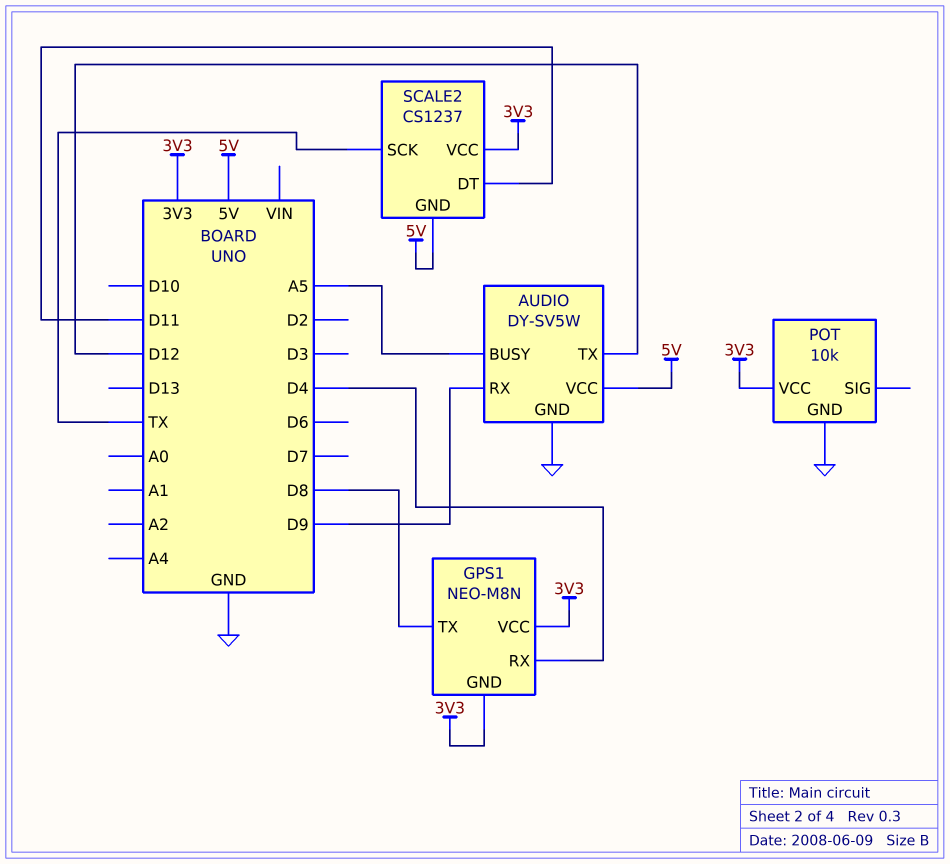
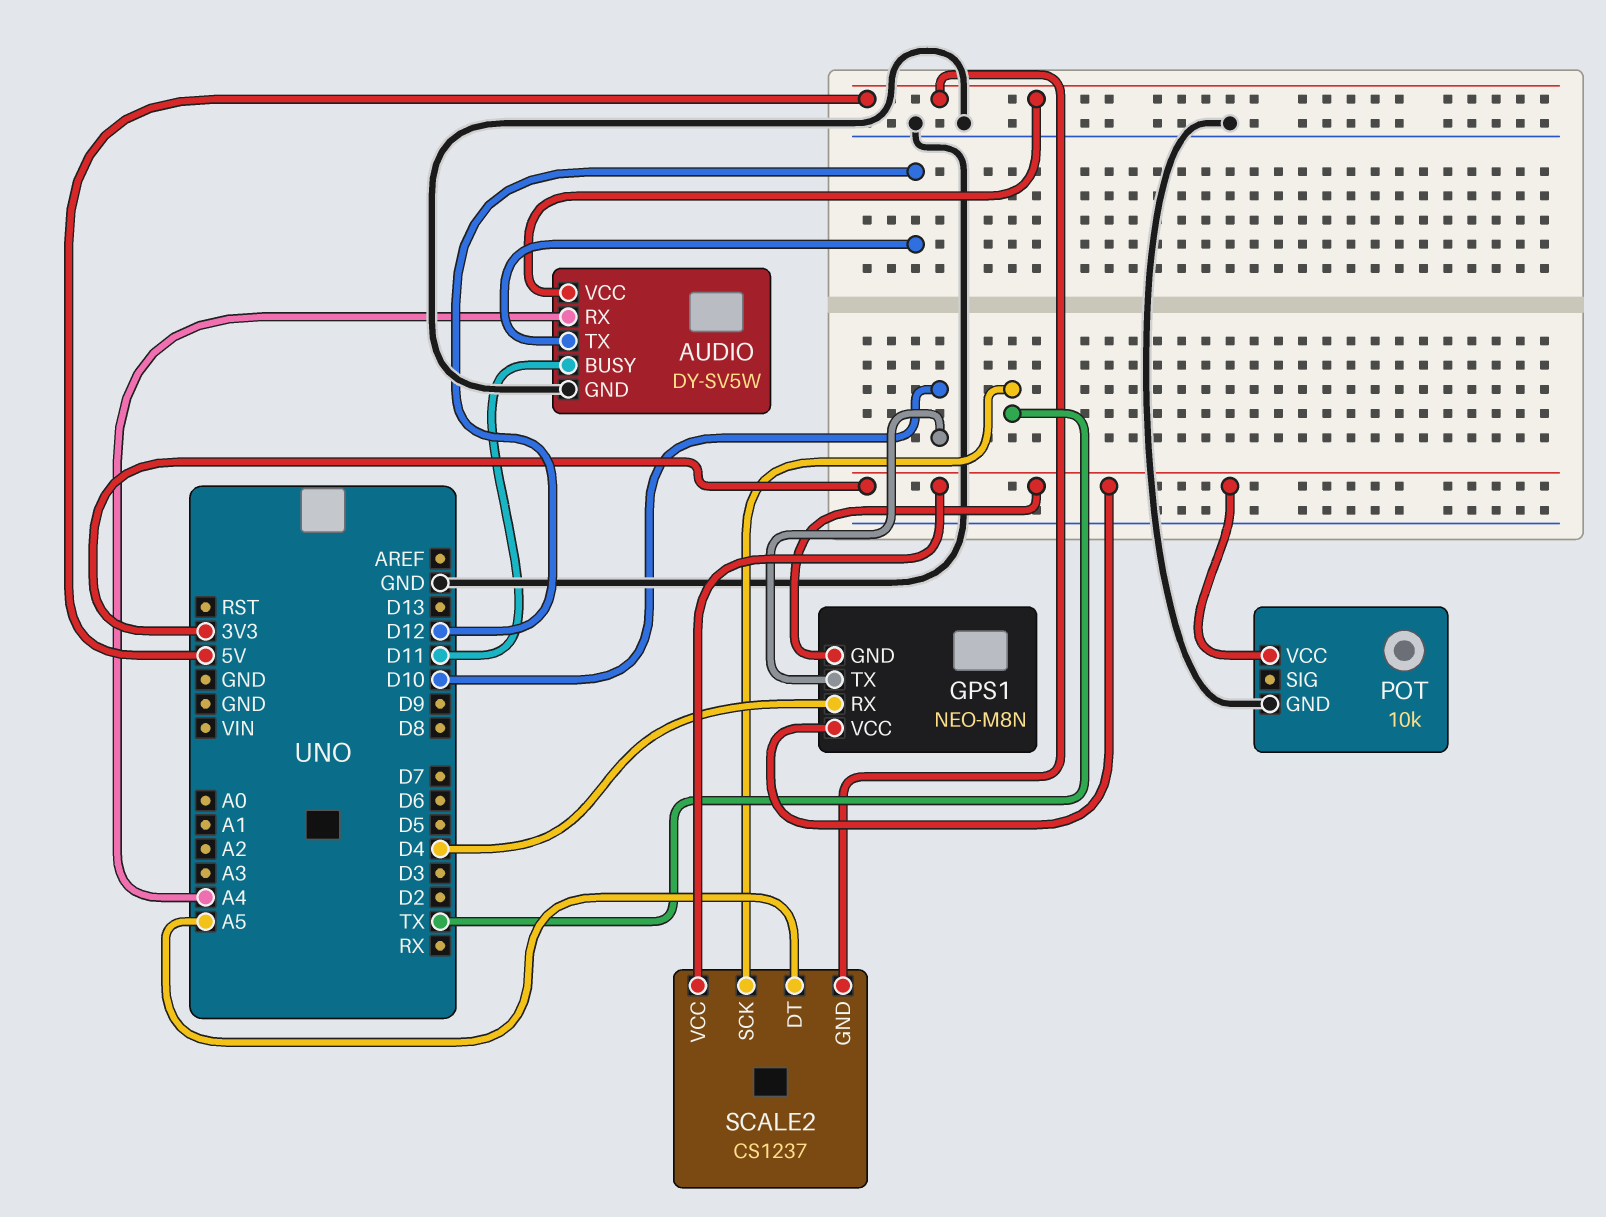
AUDIO pin BUSY: A5 -> D11
AUDIO pin RX: D9 -> A4
GPS1 pin TX: D8 -> D10
SCALE2 pin DT: D11 -> A5

